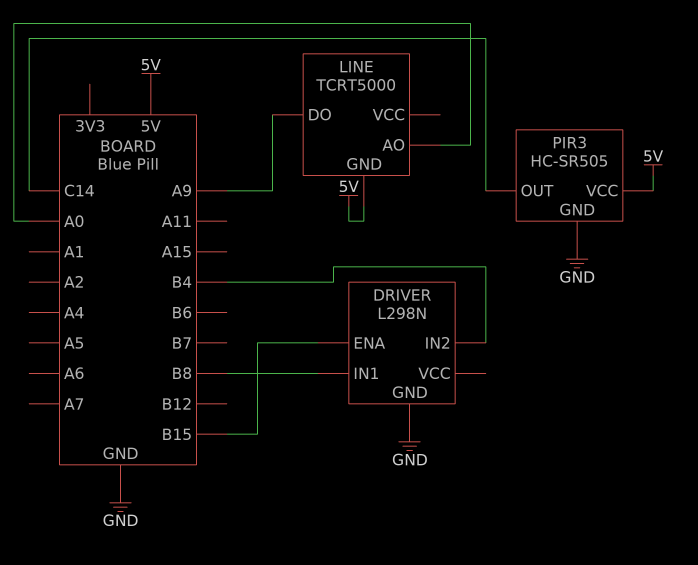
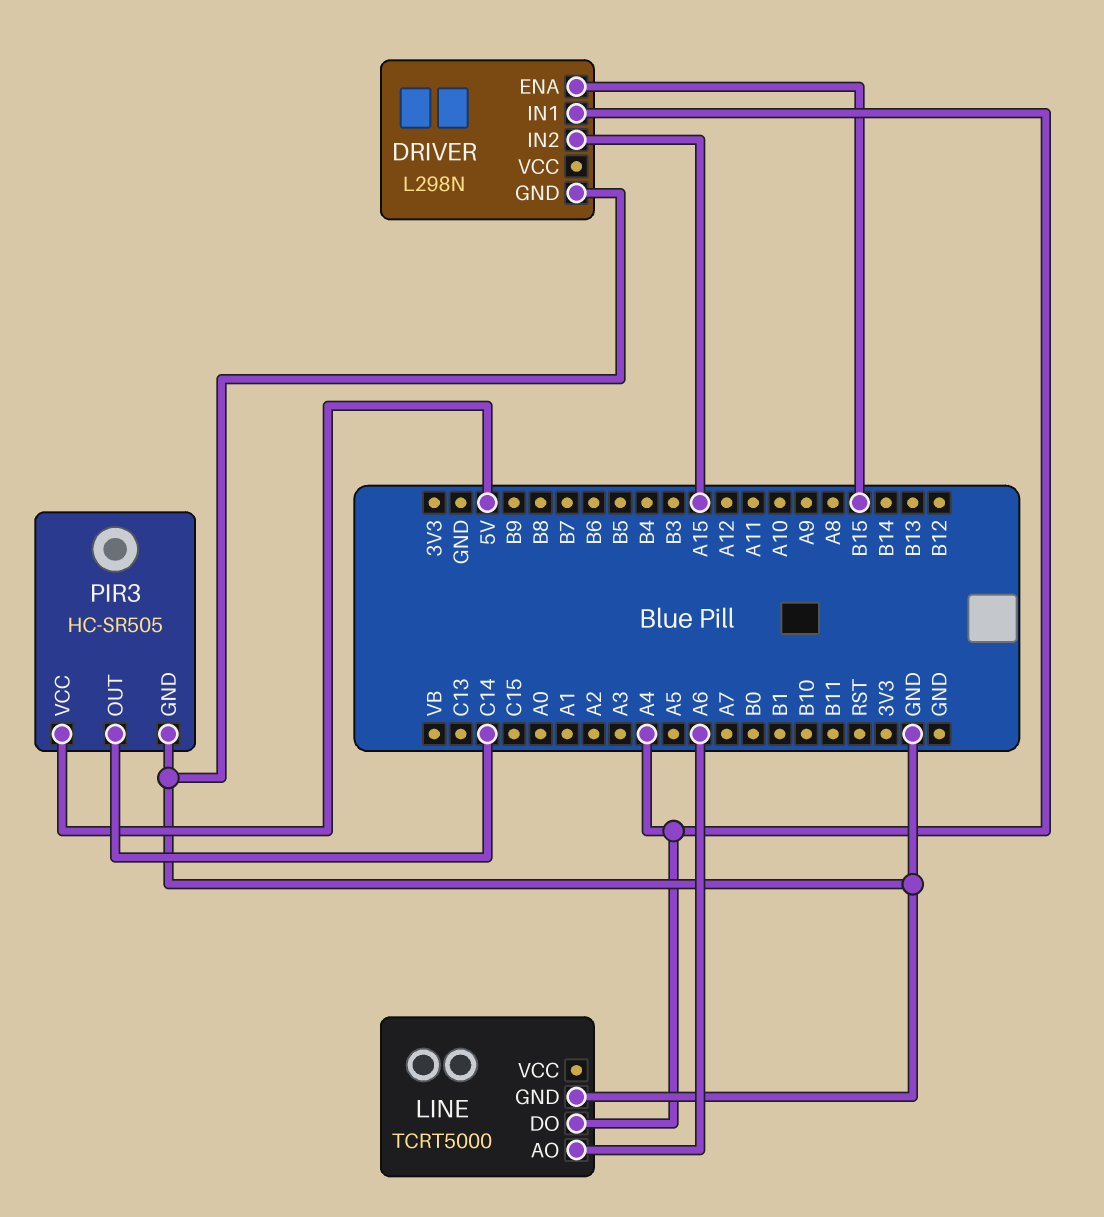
DRIVER pin IN1: B8 -> A4
DRIVER pin IN2: B4 -> A15
LINE pin AO: A0 -> A6
LINE pin DO: A9 -> A4
LINE pin GND: 5V -> GND

